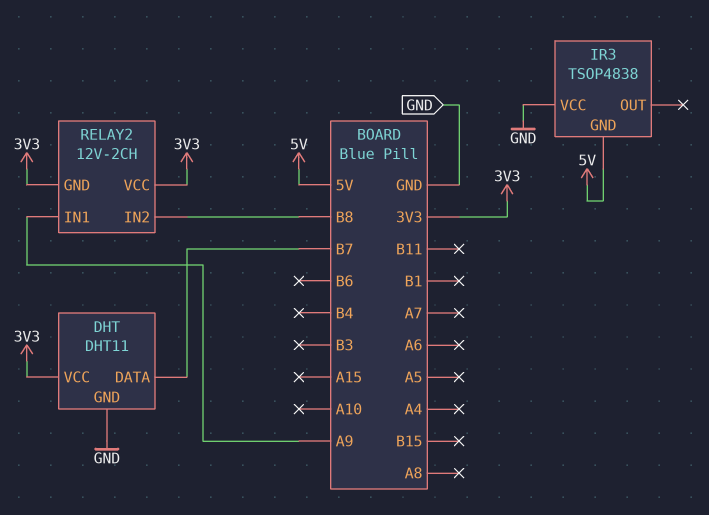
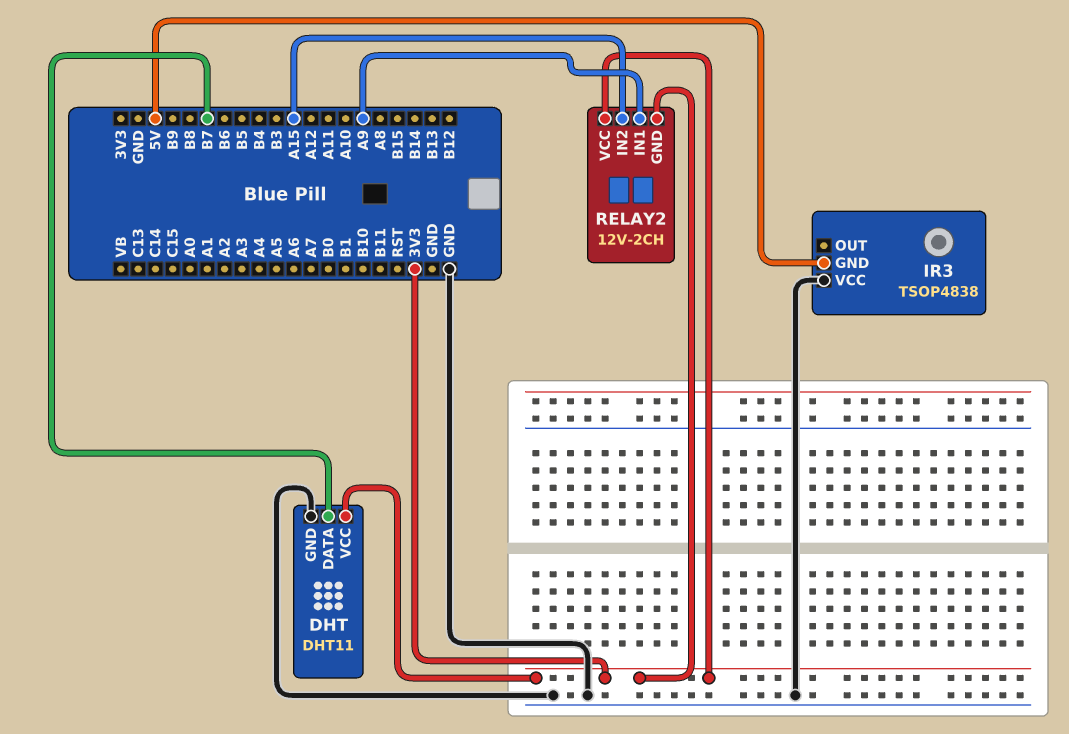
RELAY2 pin IN2: B8 -> A15

